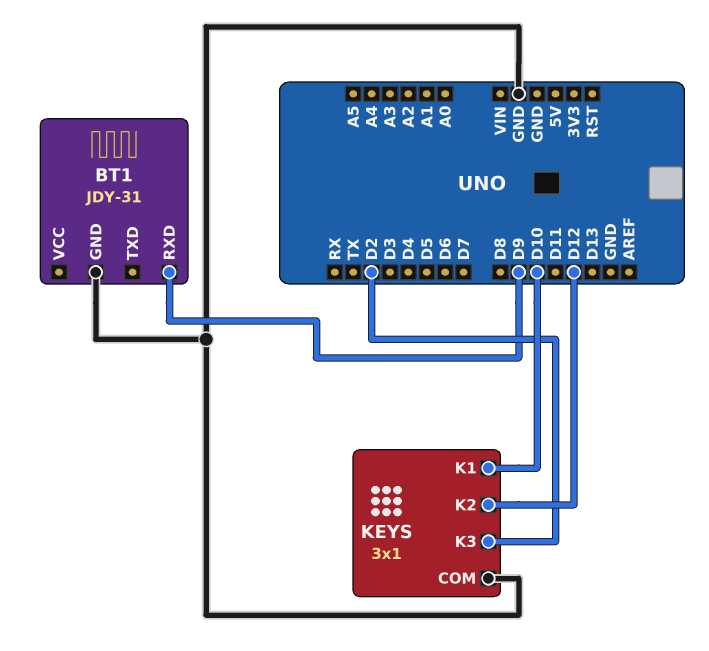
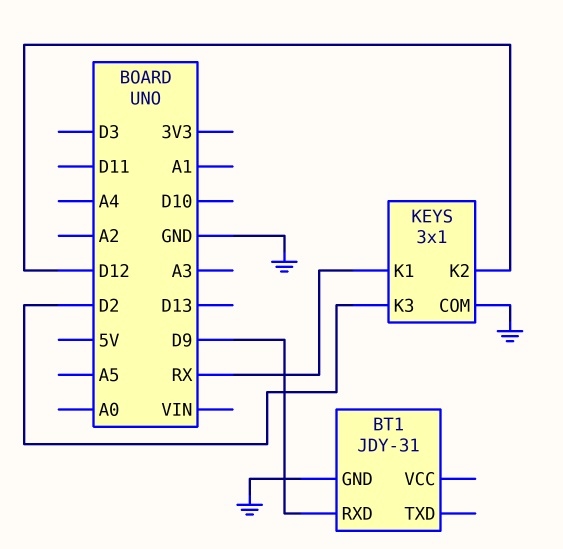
KEYS pin K1: D10 -> RX

